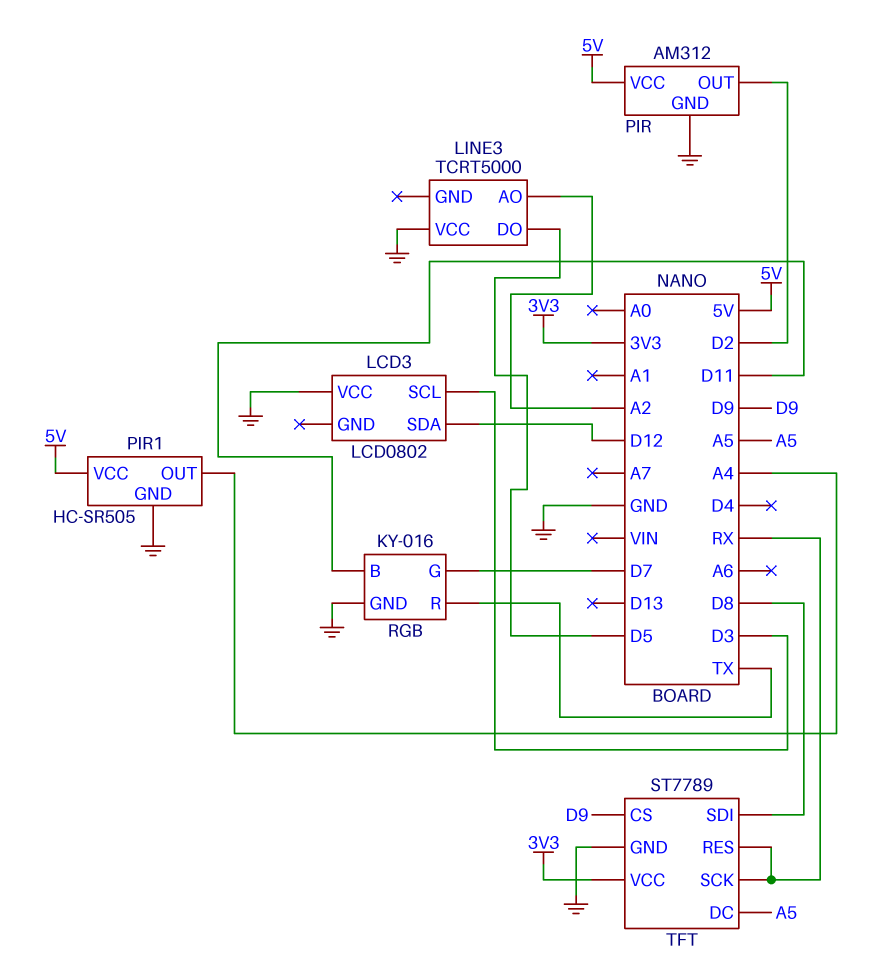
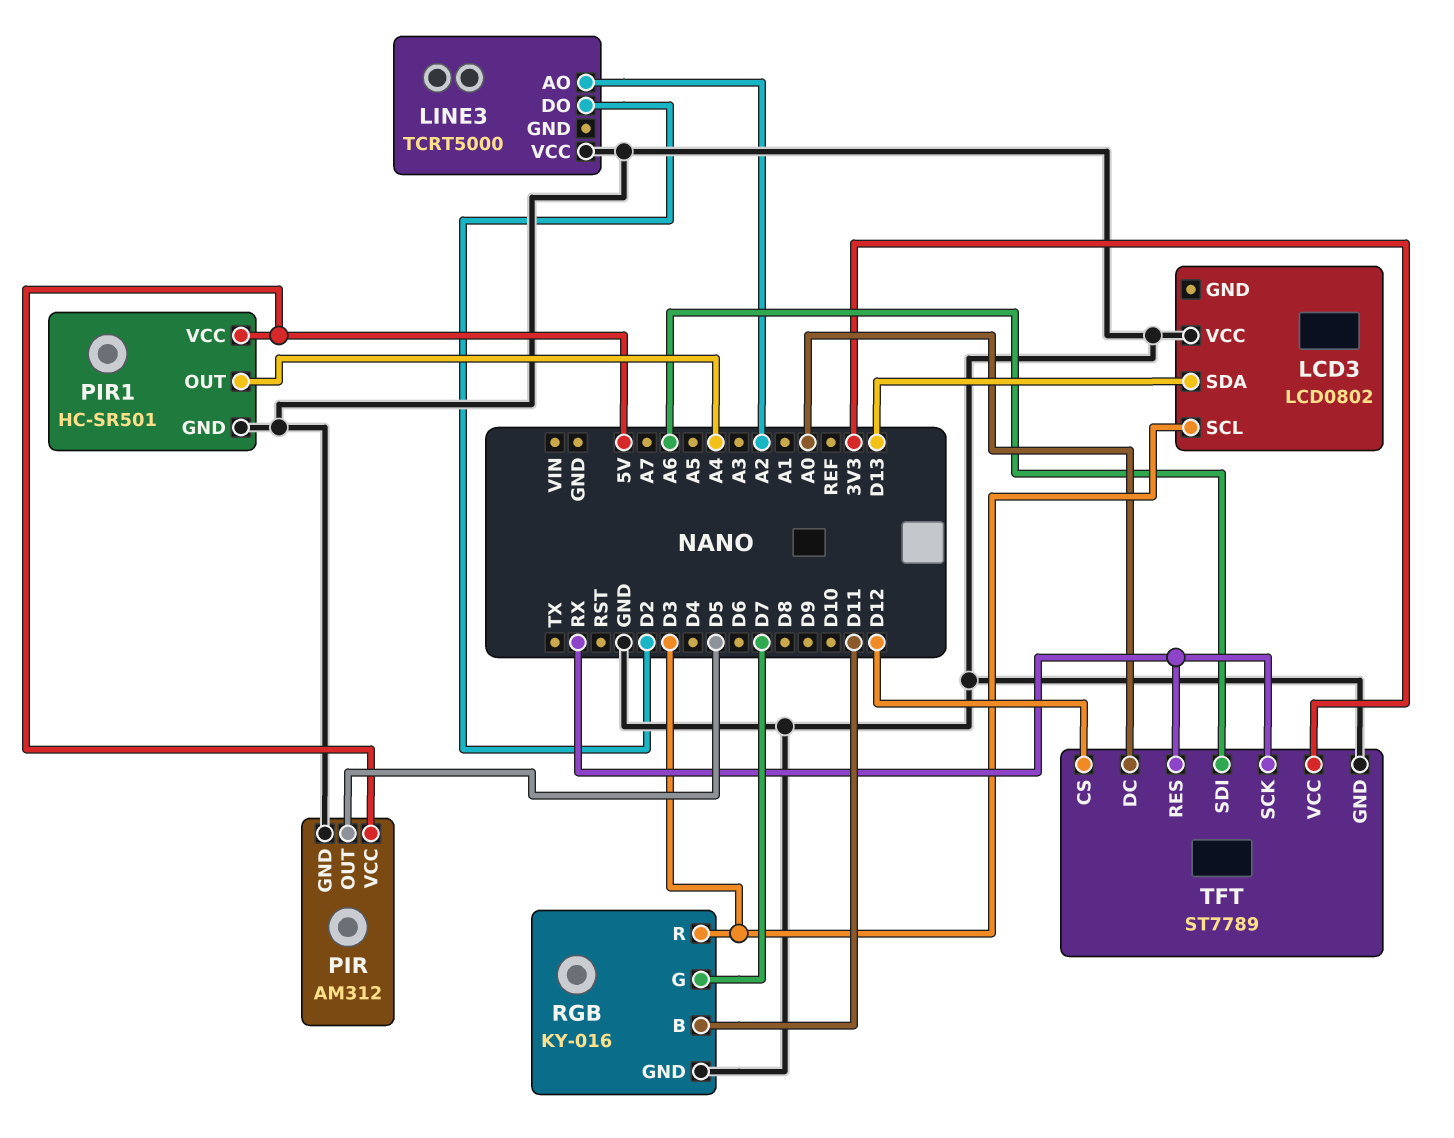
LCD3 pin SDA: D12 -> D13
LINE3 pin DO: D5 -> D2
PIR pin OUT: D2 -> D5
PIR1: HC-SR505 -> HC-SR501
RGB pin R: TX -> D3
TFT pin CS: D9 -> D12
TFT pin DC: A5 -> A0
TFT pin SDI: D8 -> A6

